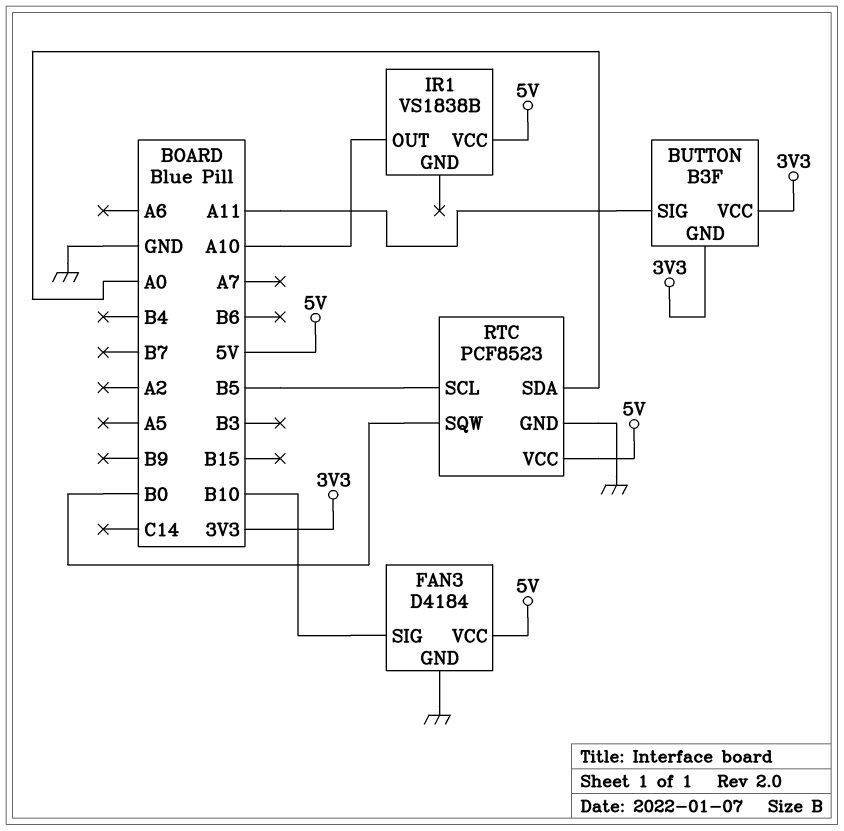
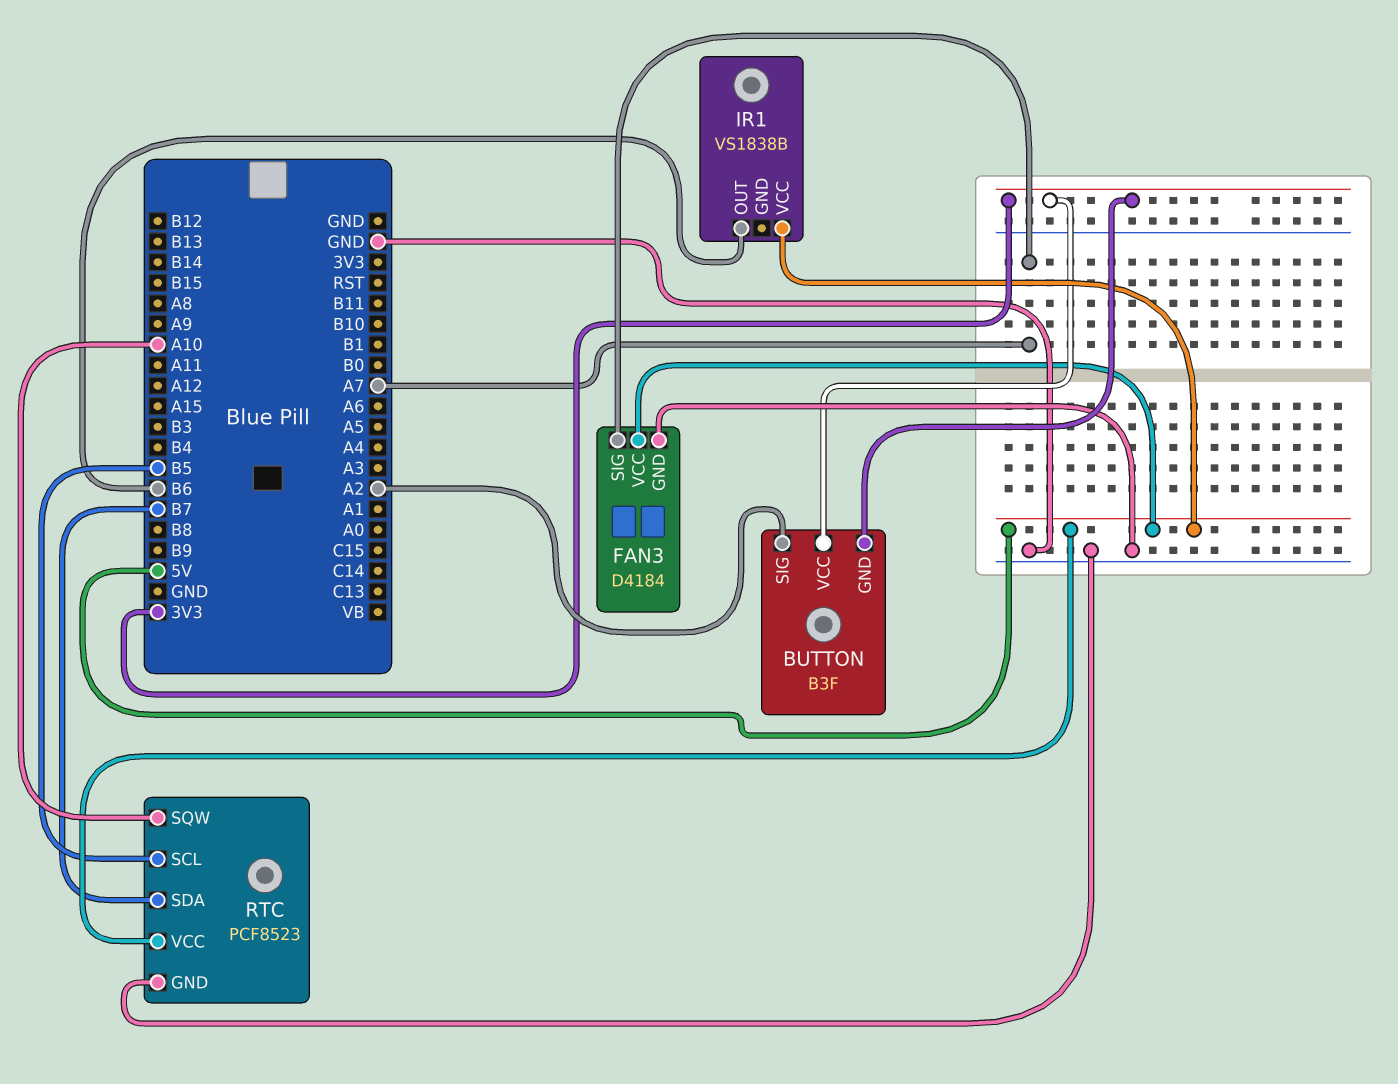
BUTTON pin SIG: A11 -> A2
FAN3 pin SIG: B10 -> A7
IR1 pin OUT: A10 -> B6
RTC pin SDA: A0 -> B7
RTC pin SQW: B0 -> A10

